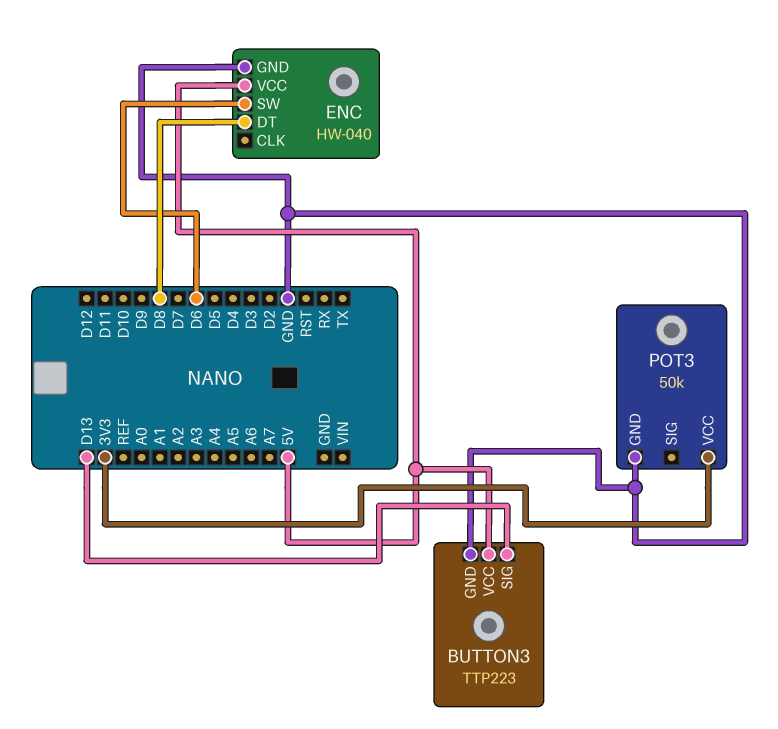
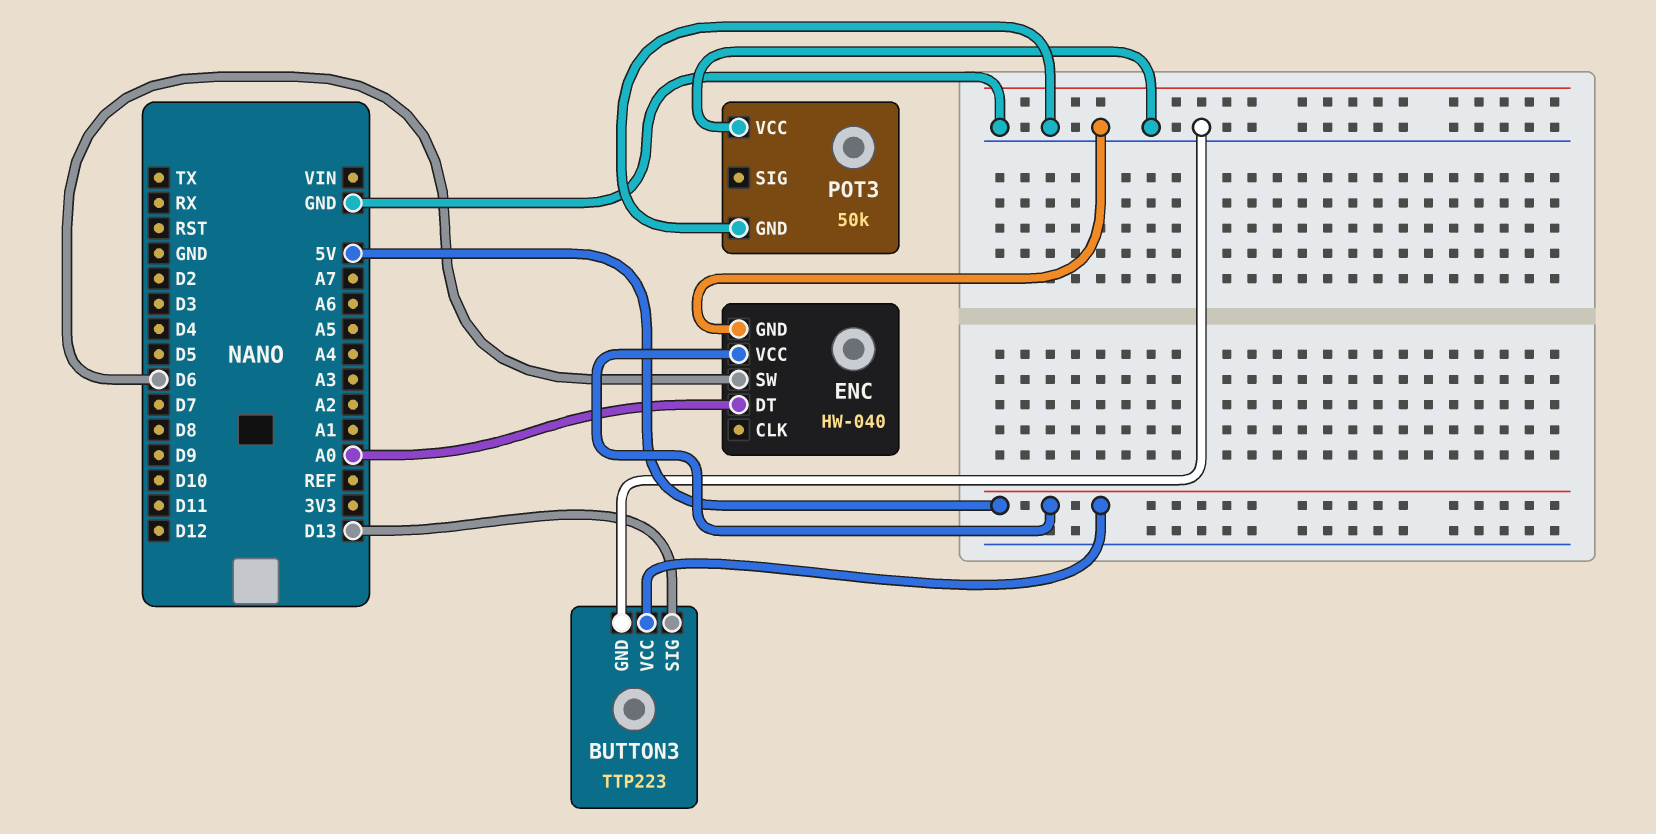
ENC pin DT: D8 -> A0
POT3 pin VCC: 3V3 -> GND

